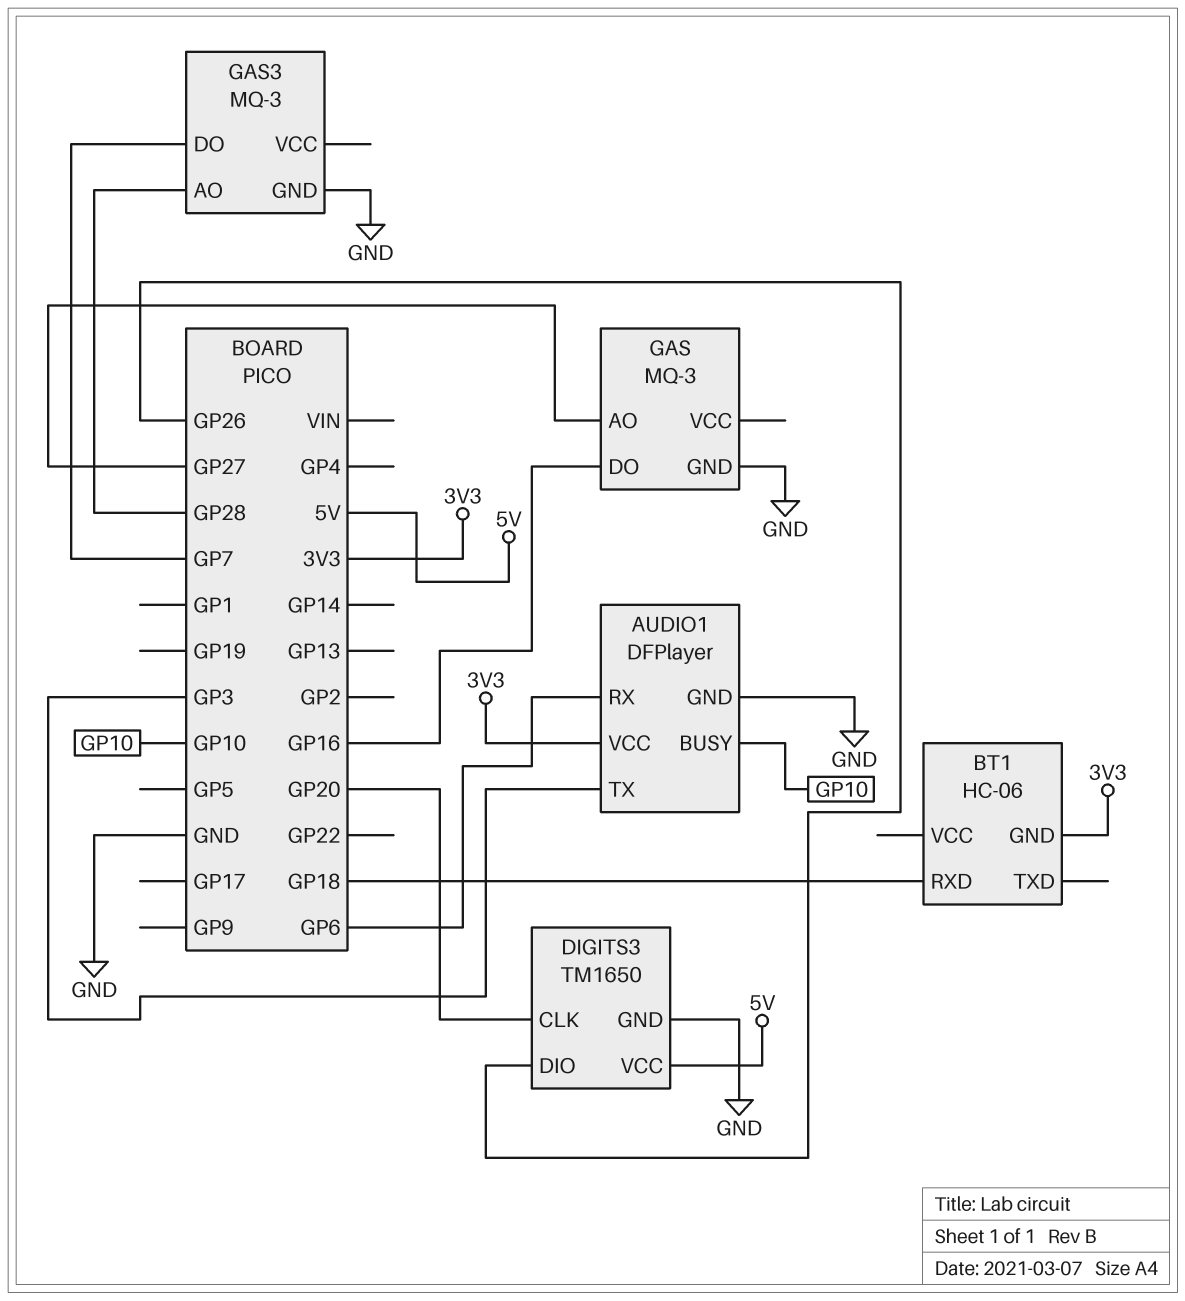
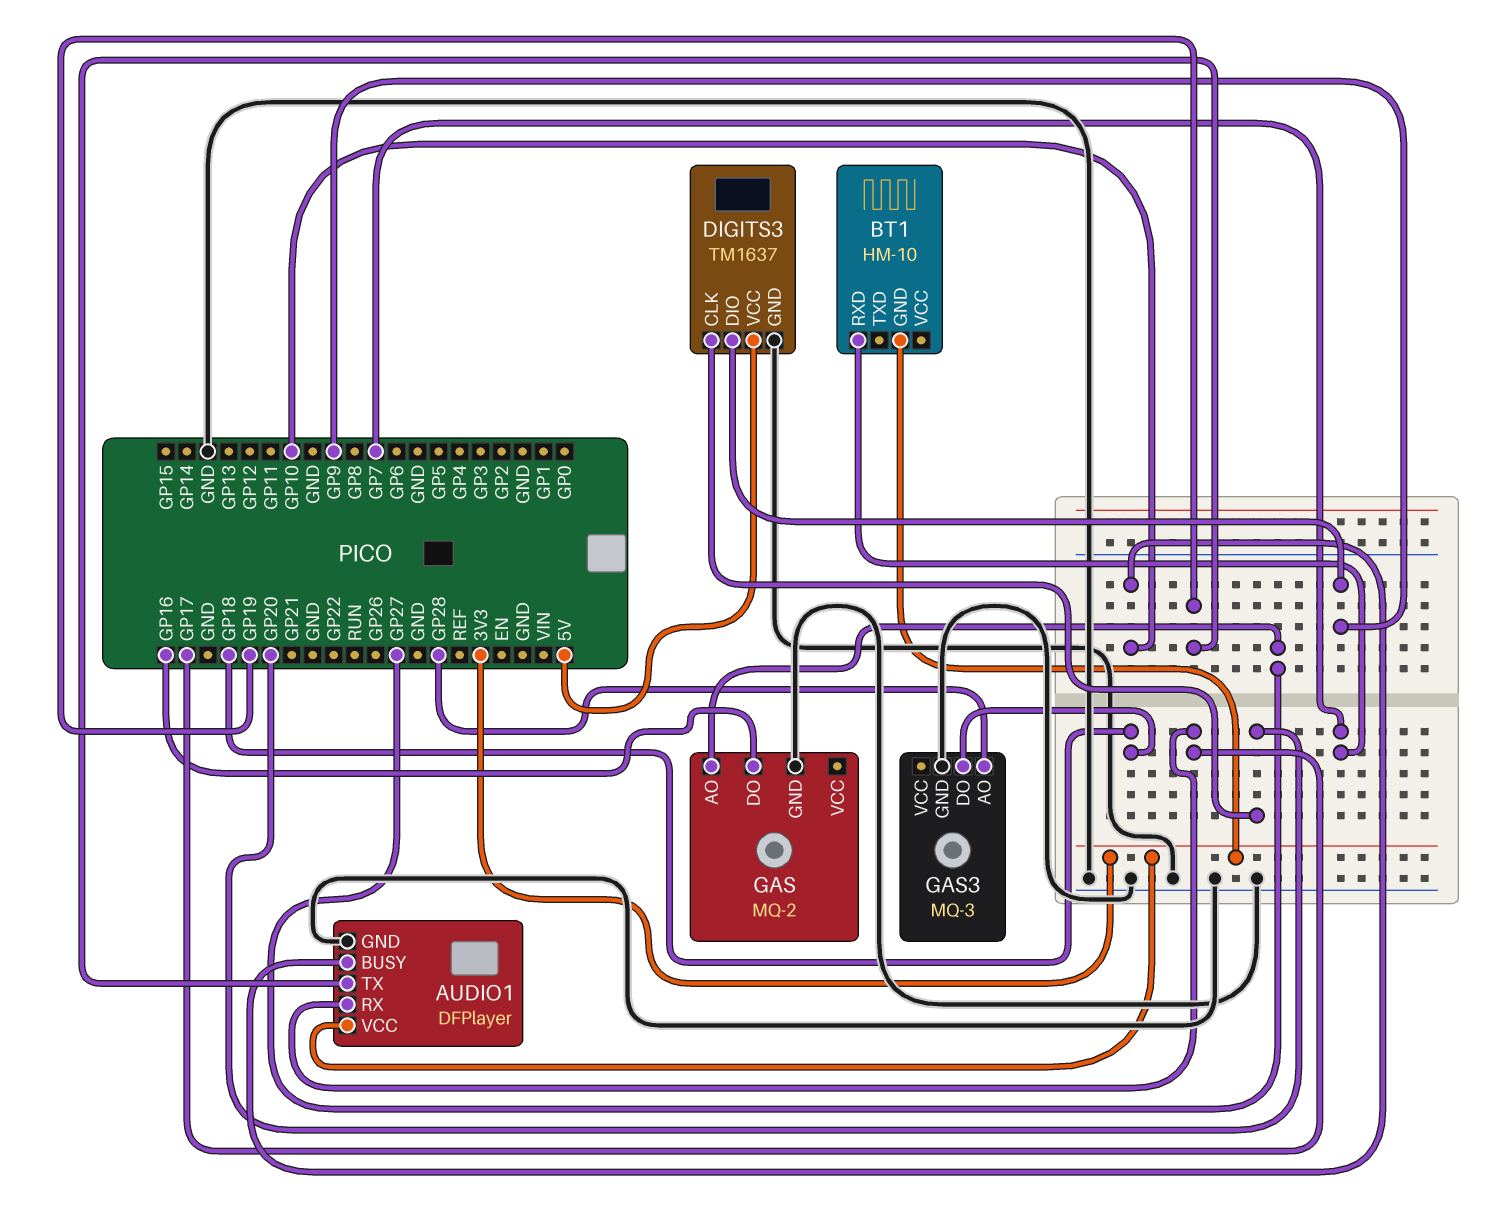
AUDIO1 pin RX: GP6 -> GP17
AUDIO1 pin TX: GP3 -> GP19
BT1: HC-06 -> HM-10
BT1 pin RXD: GP18 -> GP7
DIGITS3: TM1650 -> TM1637
DIGITS3 pin DIO: GP26 -> GP9
GAS: MQ-3 -> MQ-2
GAS3 pin DO: GP7 -> GP18

